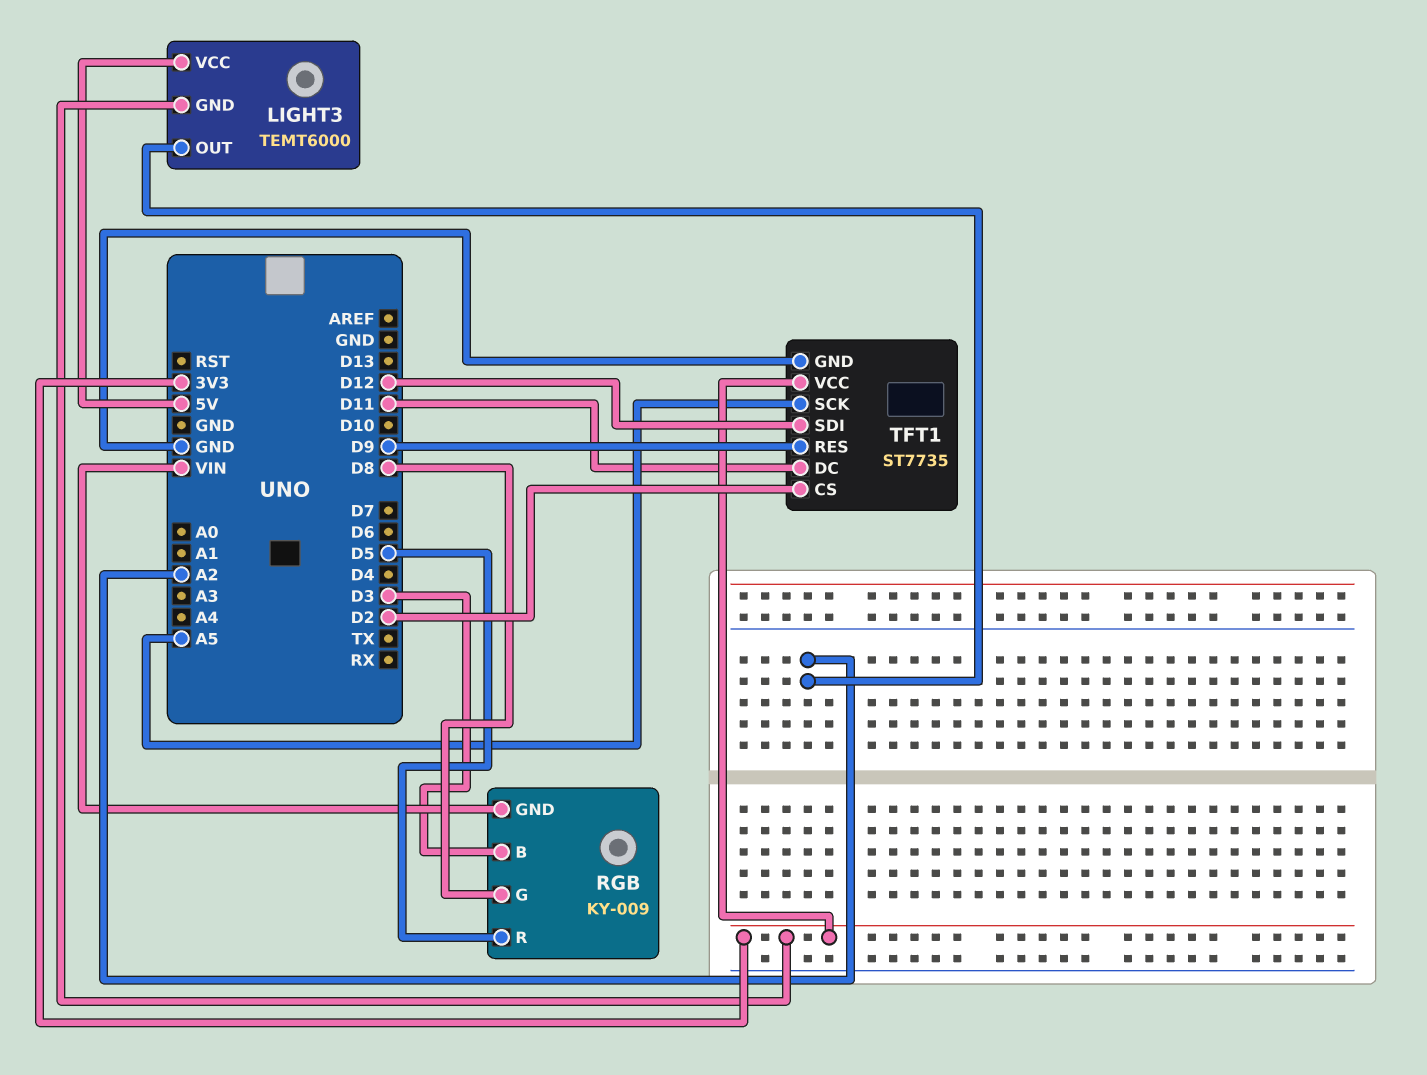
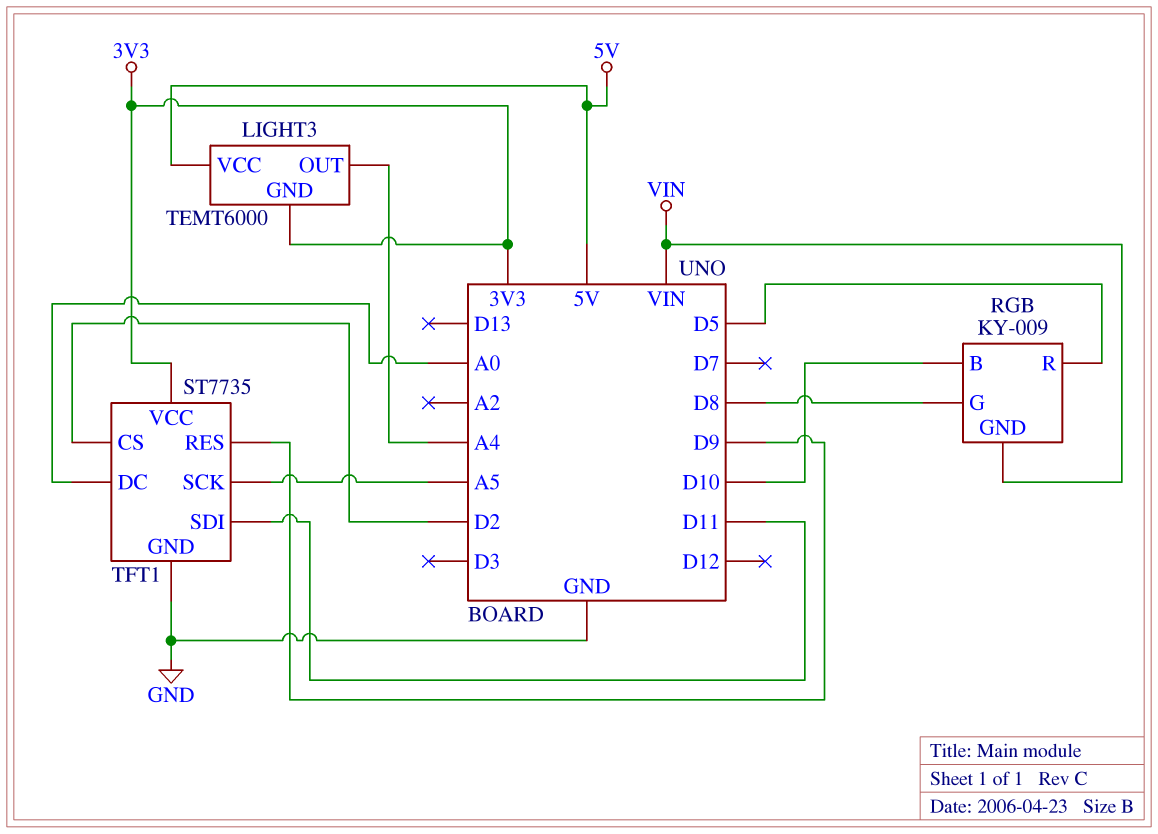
LIGHT3 pin OUT: A2 -> A4
RGB pin B: D3 -> D10
TFT1 pin DC: D11 -> A0
TFT1 pin SDI: D12 -> D11

